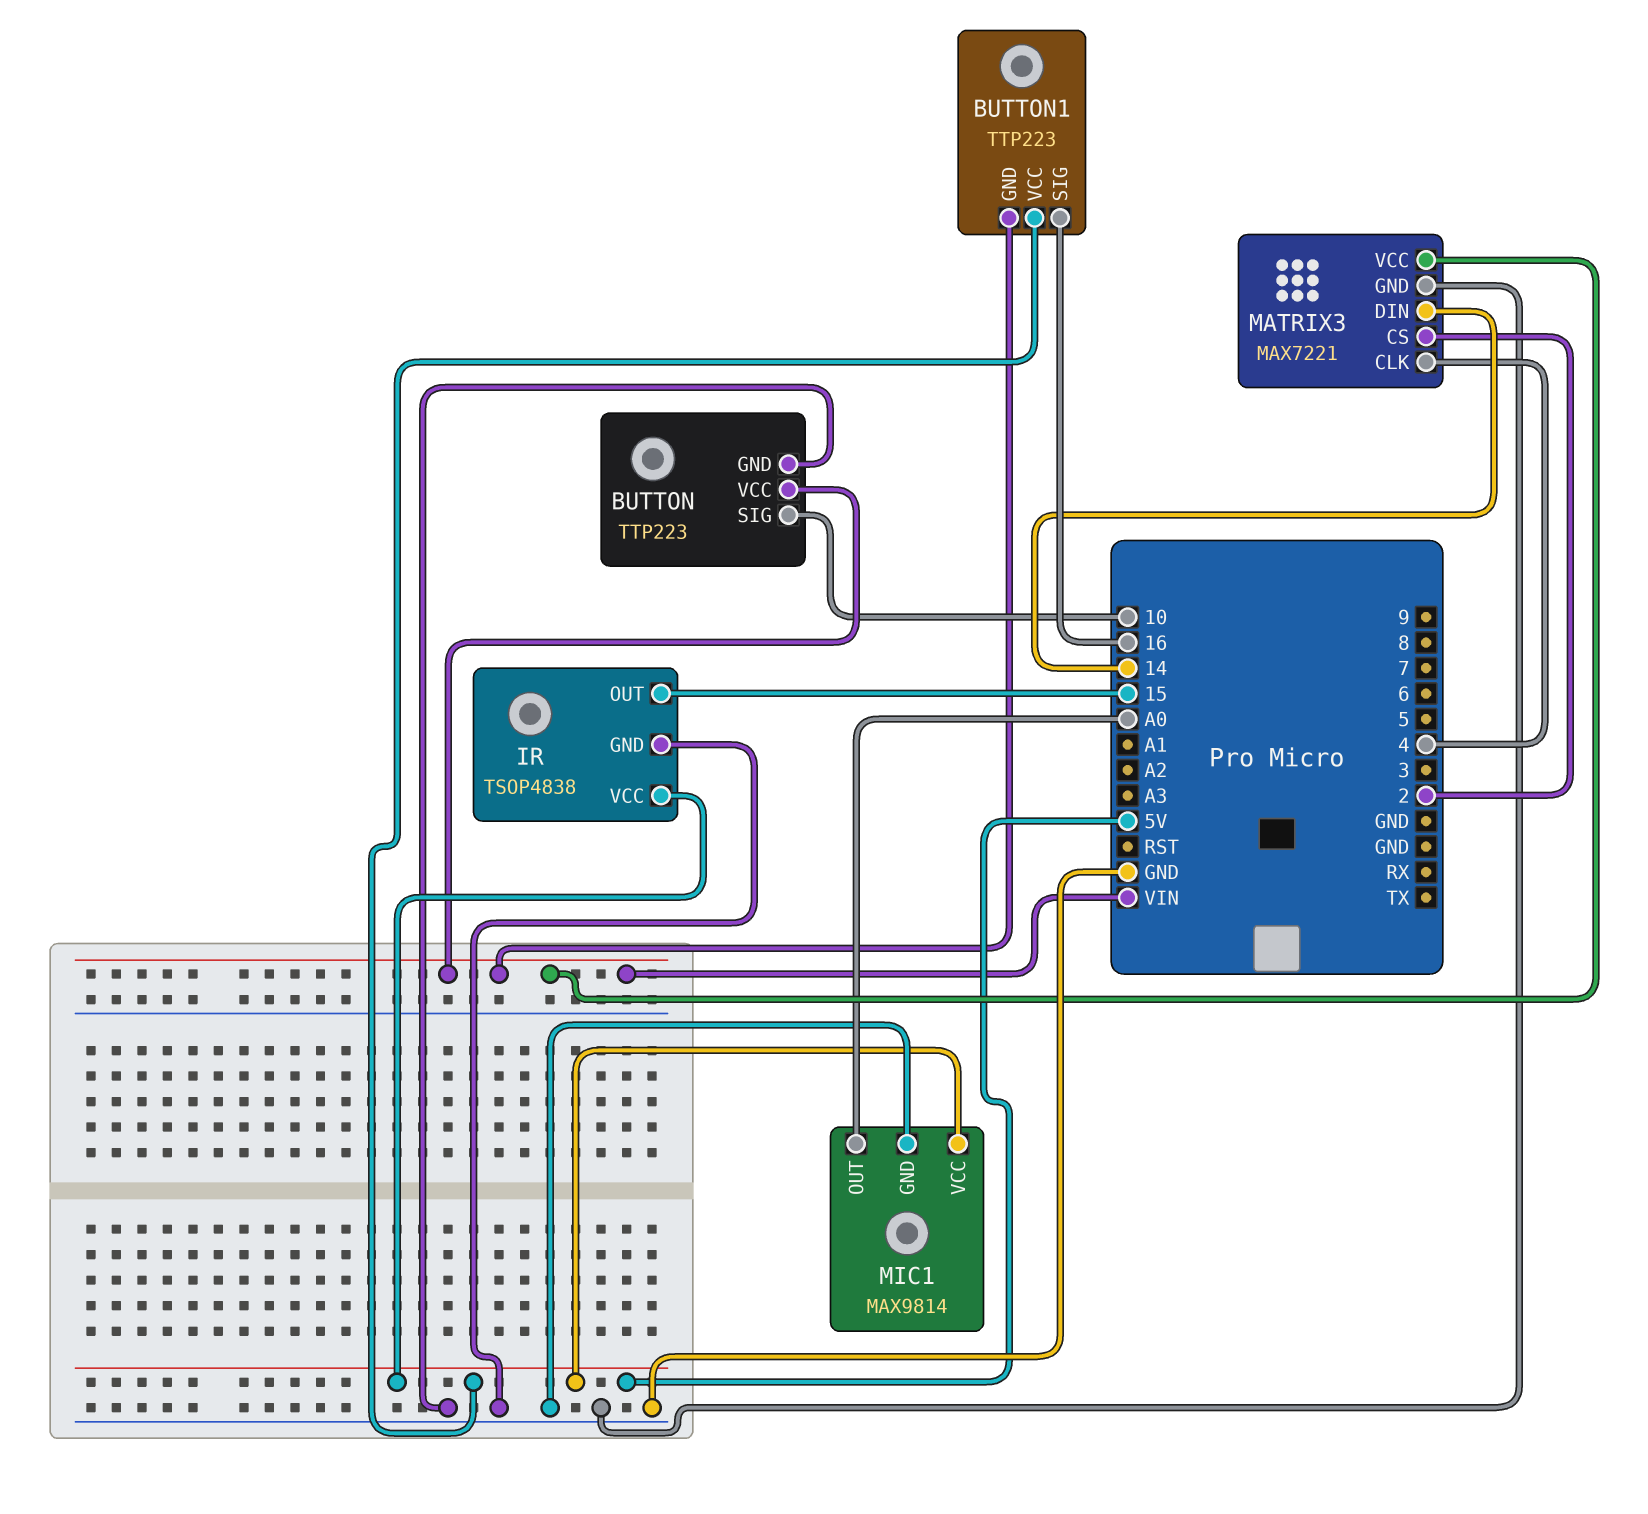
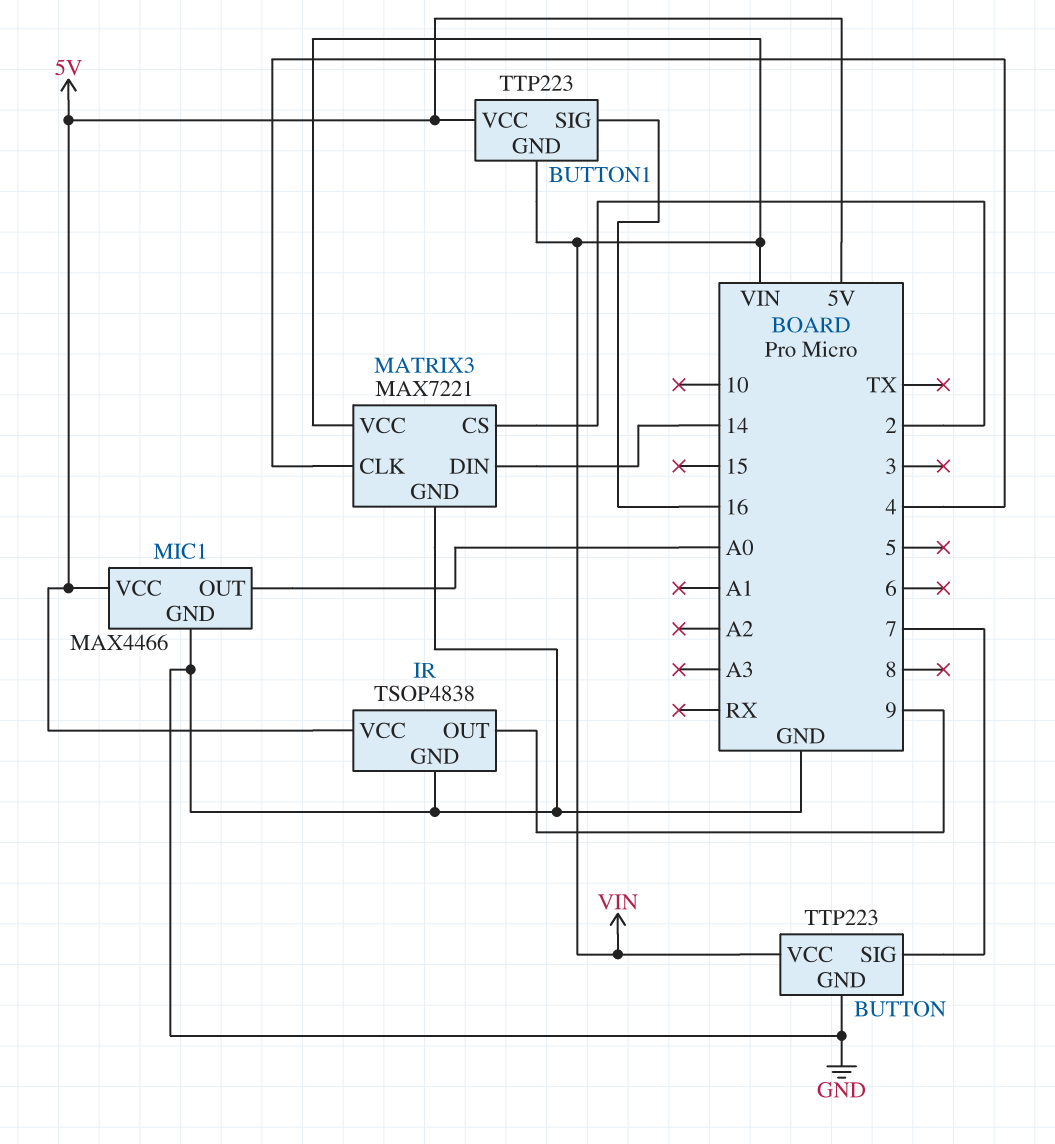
BUTTON pin SIG: 10 -> 7
IR pin OUT: 15 -> 9
MIC1: MAX9814 -> MAX4466

